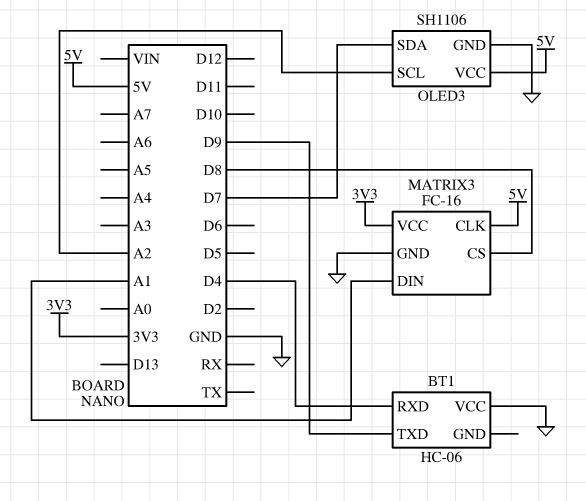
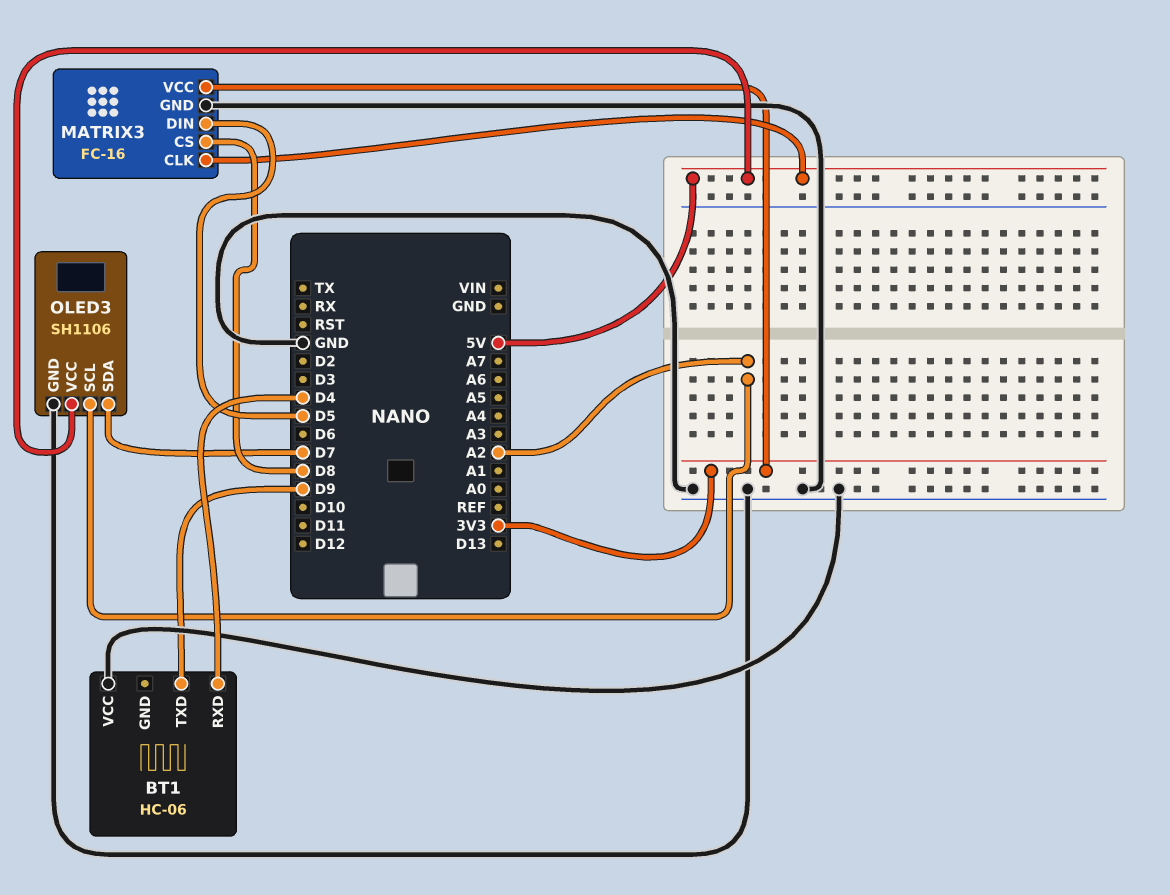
MATRIX3 pin DIN: A1 -> D5

